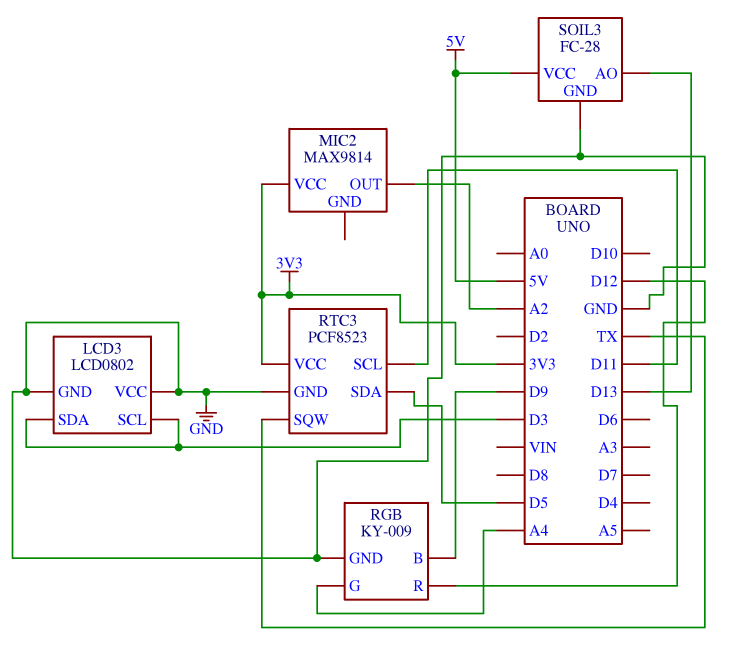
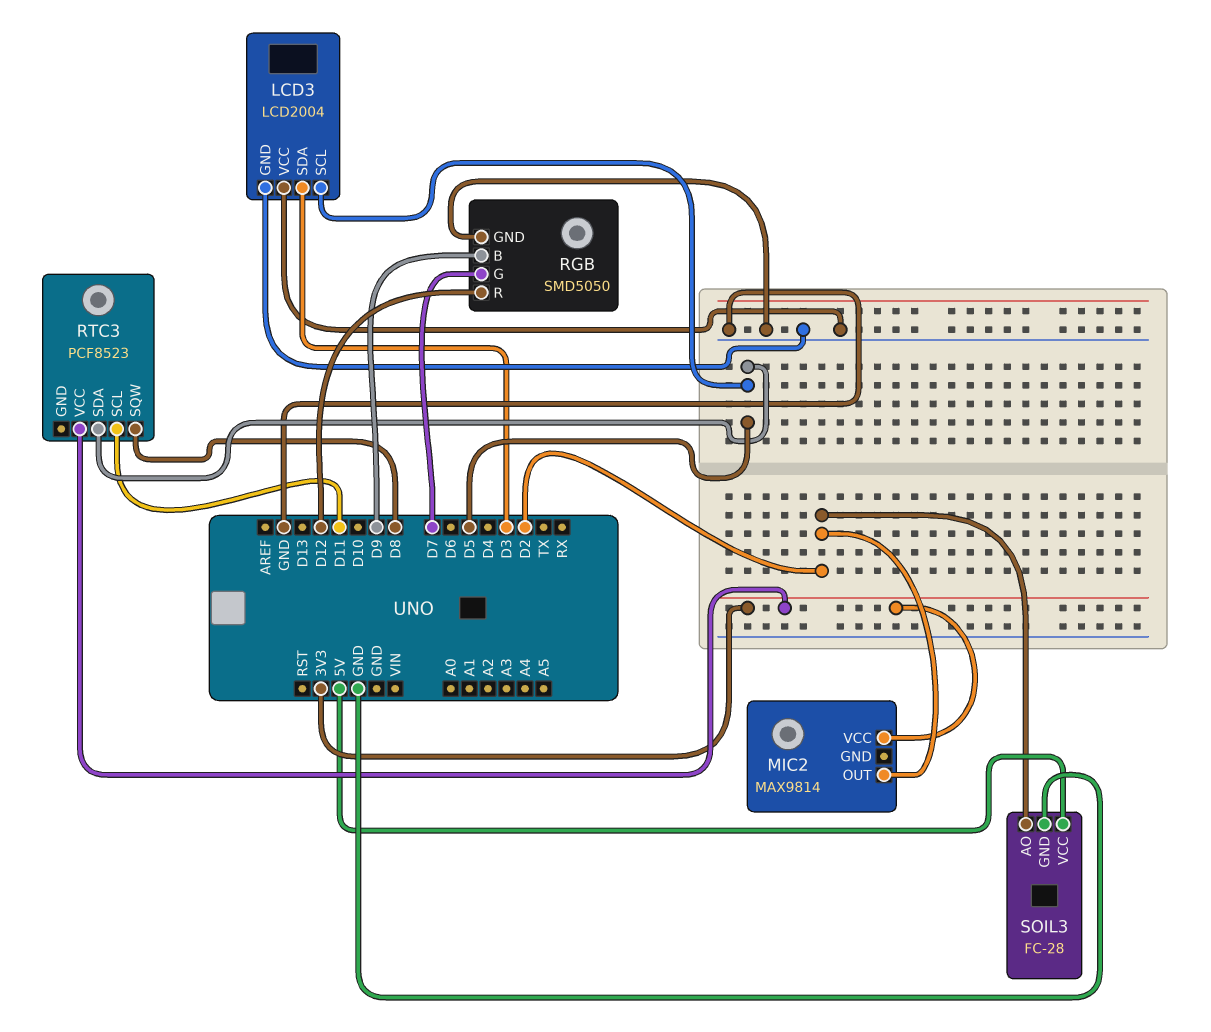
LCD3: LCD0802 -> LCD2004
LCD3 pin SCL: D3 -> D5
MIC2 pin OUT: A2 -> D2
RGB: KY-009 -> SMD5050
RGB pin G: A4 -> D7
RTC3 pin GND: GND -> none
RTC3 pin SQW: TX -> D8
SOIL3 pin AO: D13 -> D2

